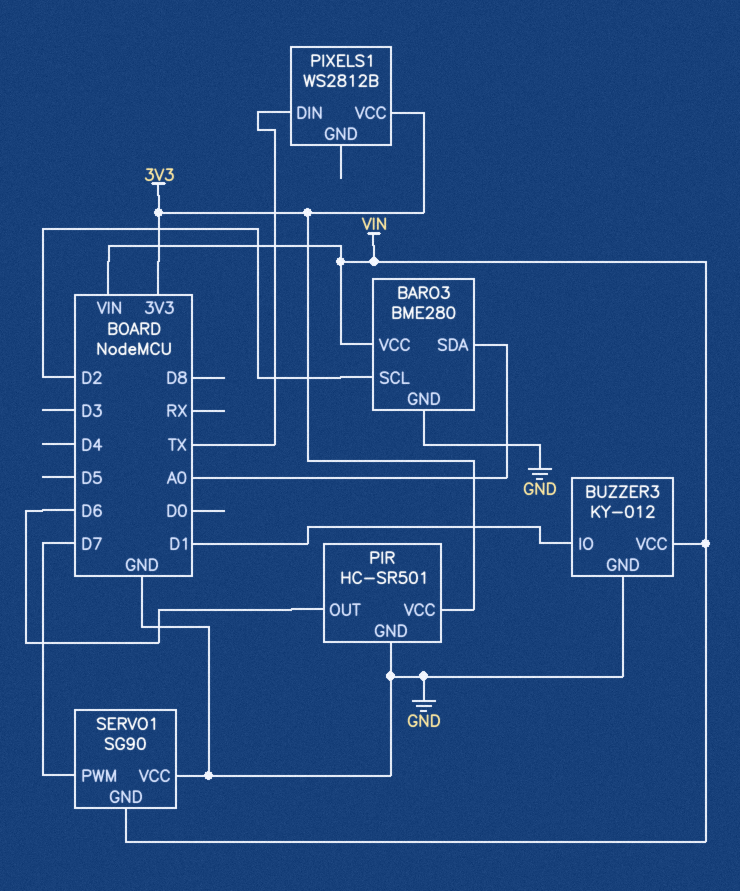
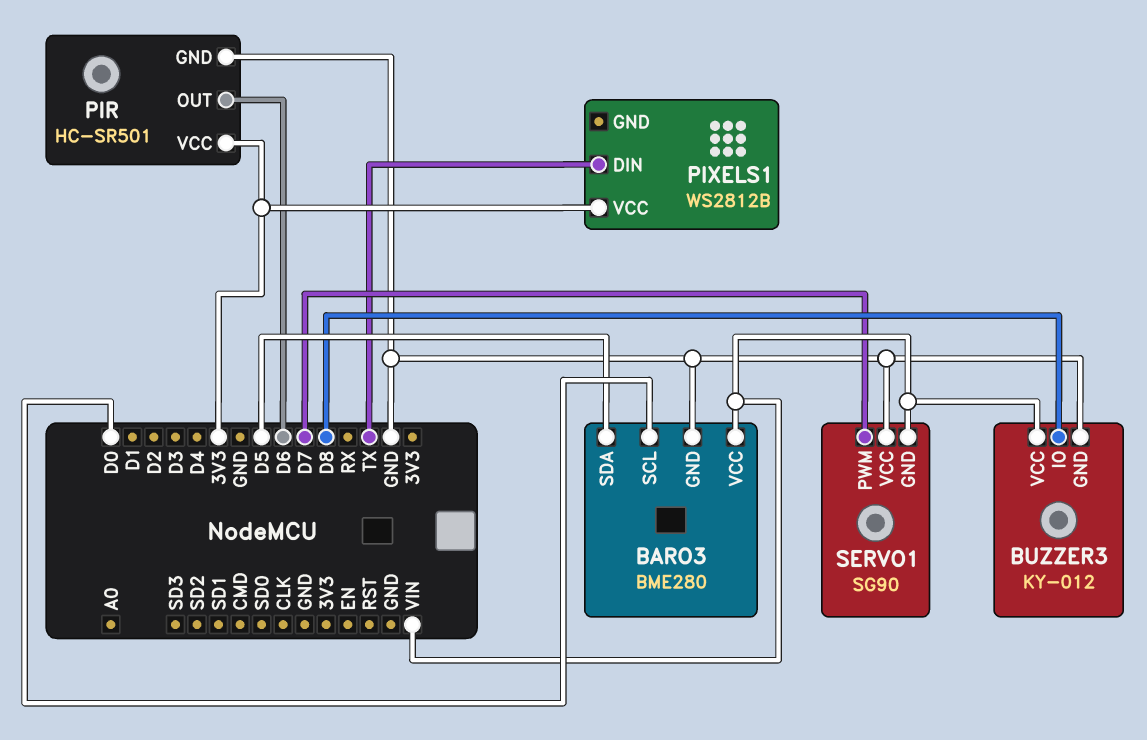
BARO3 pin SCL: D2 -> D0
BARO3 pin SDA: A0 -> D5
BUZZER3 pin IO: D1 -> D8

